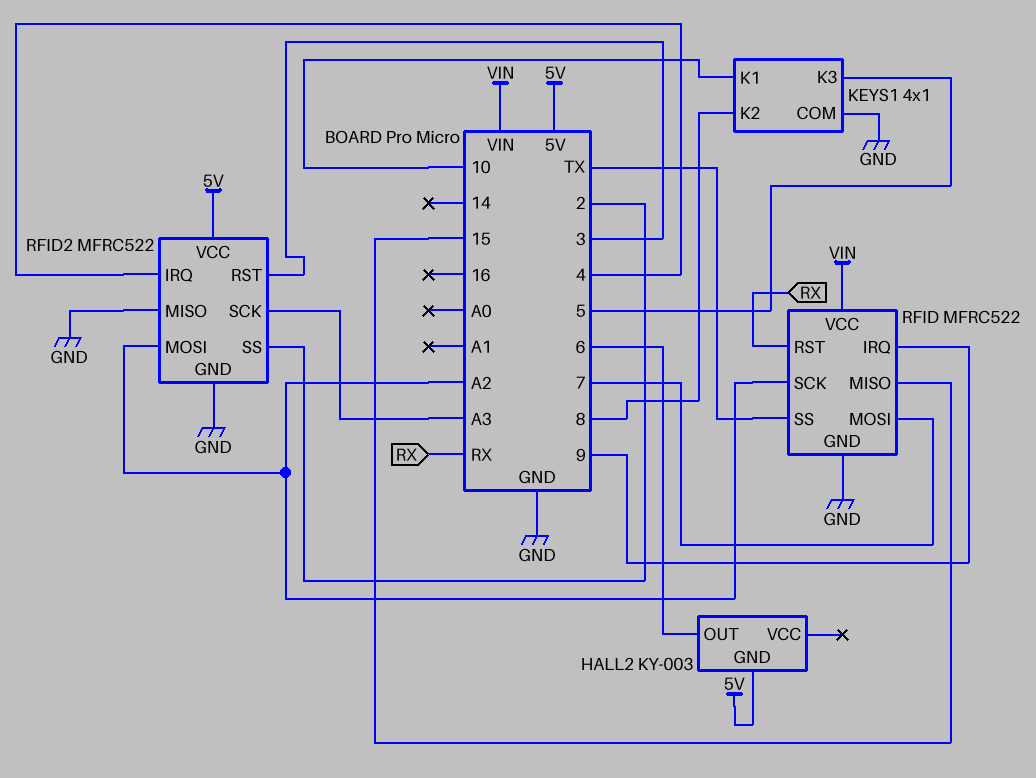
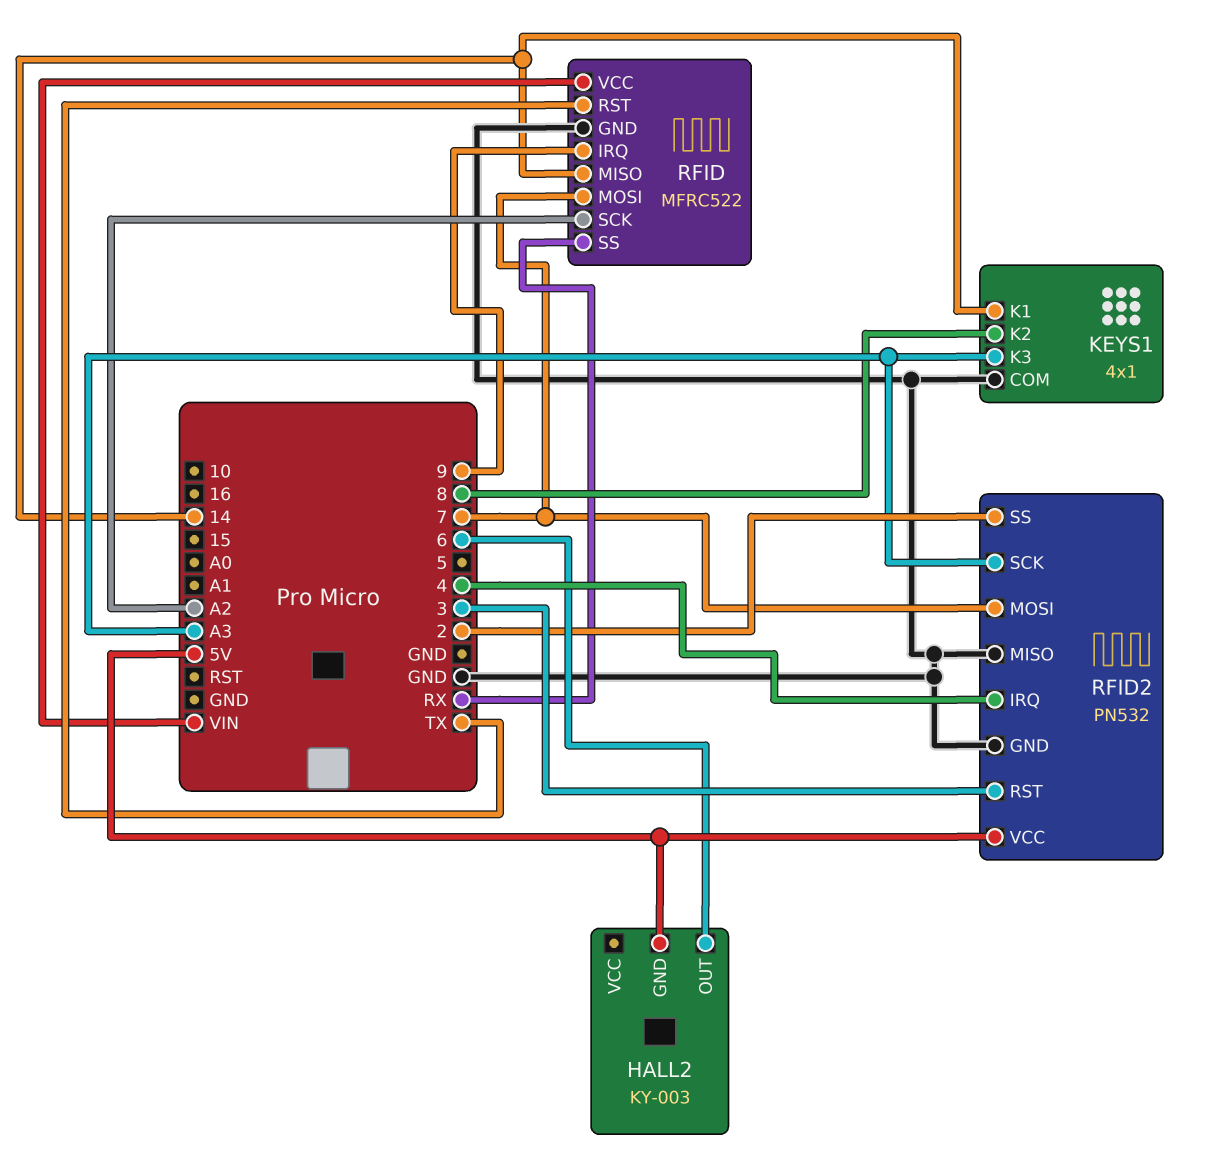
KEYS1 pin K1: 10 -> 14
KEYS1 pin K3: 5 -> A3
RFID pin MISO: 15 -> 14
RFID pin RST: RX -> TX
RFID pin SS: TX -> RX
RFID2: MFRC522 -> PN532
RFID2 pin MOSI: A2 -> 7

